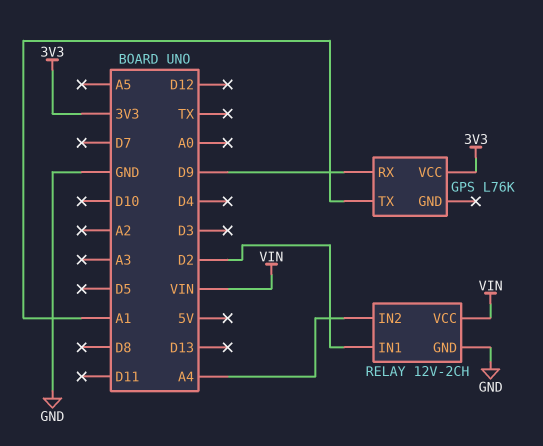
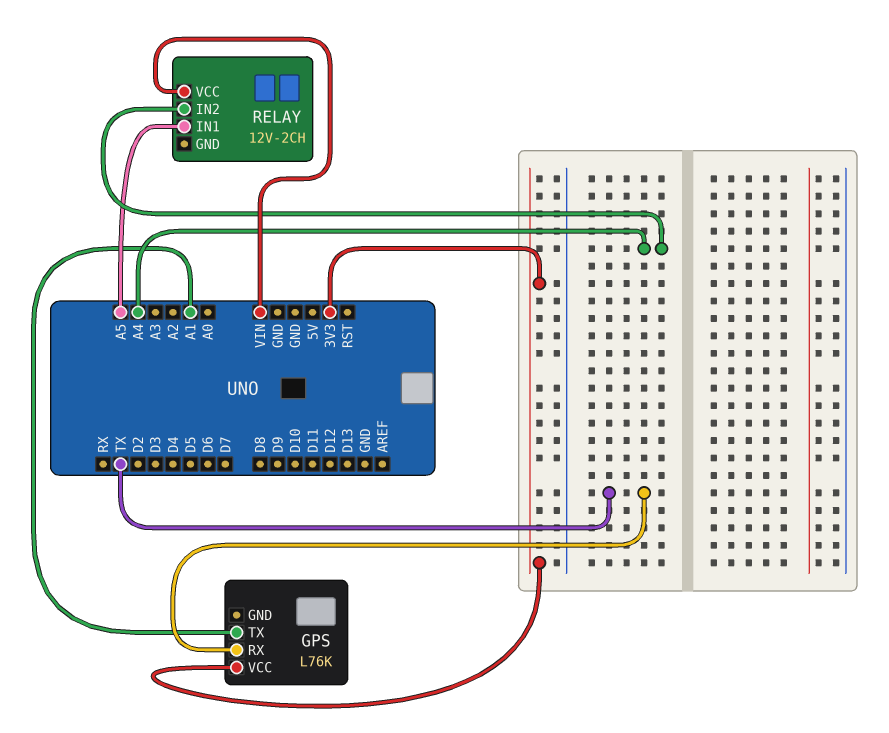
GPS pin RX: D9 -> TX
RELAY pin GND: GND -> none
RELAY pin IN1: D2 -> A5

